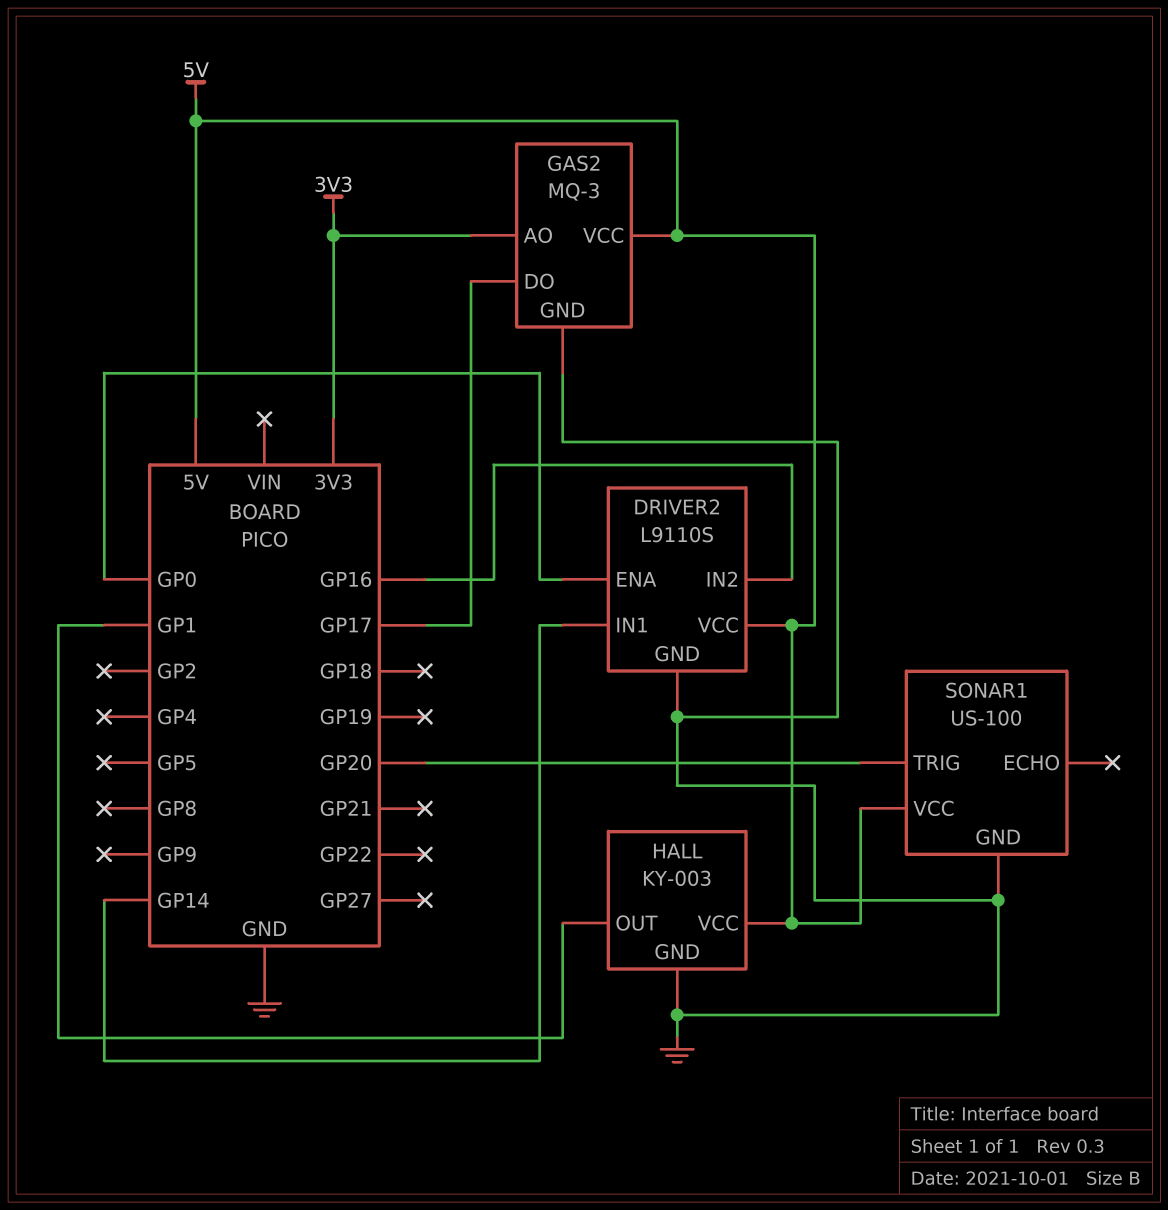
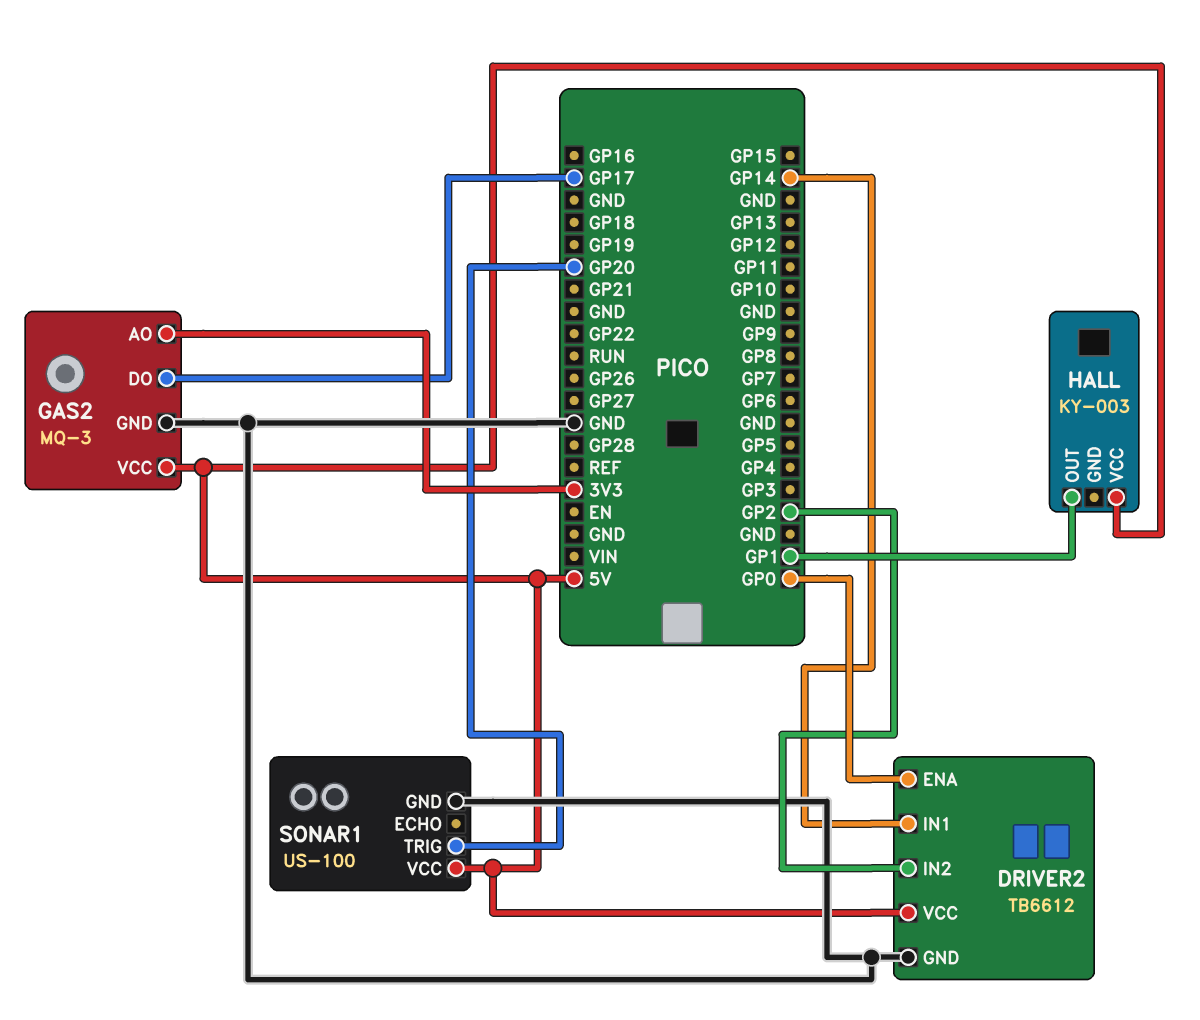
DRIVER2: L9110S -> TB6612
DRIVER2 pin IN2: GP16 -> GP2
HALL pin GND: GND -> none

